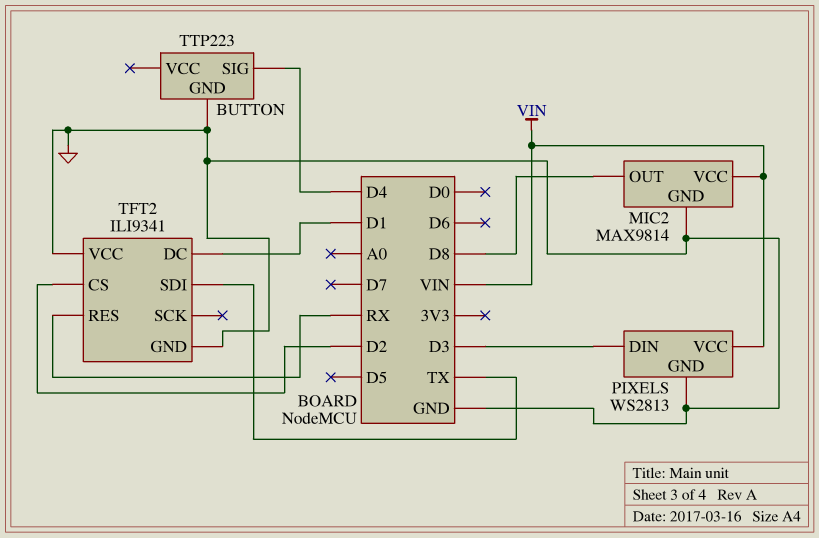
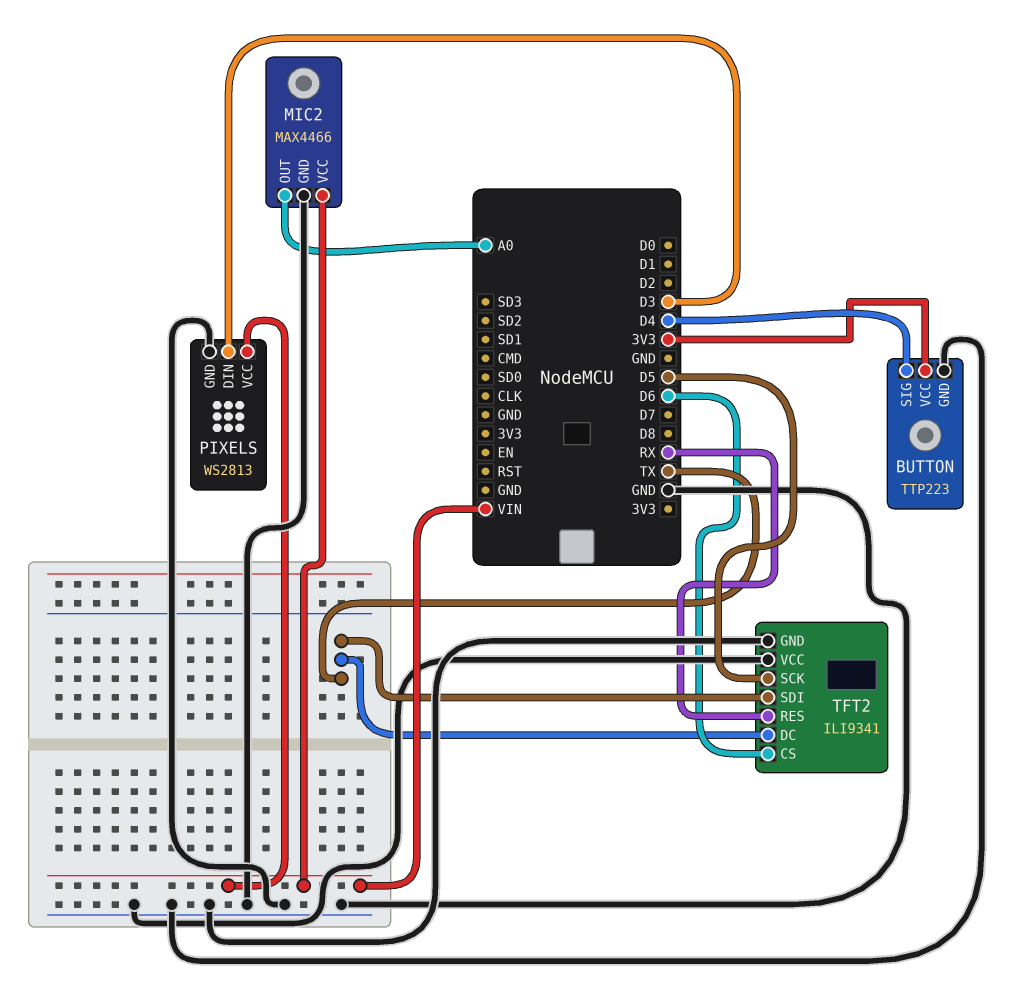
BUTTON pin VCC: none -> 3V3
MIC2: MAX9814 -> MAX4466
MIC2 pin OUT: D8 -> A0
TFT2 pin CS: D2 -> D6
TFT2 pin DC: D1 -> TX
TFT2 pin SCK: none -> D5

